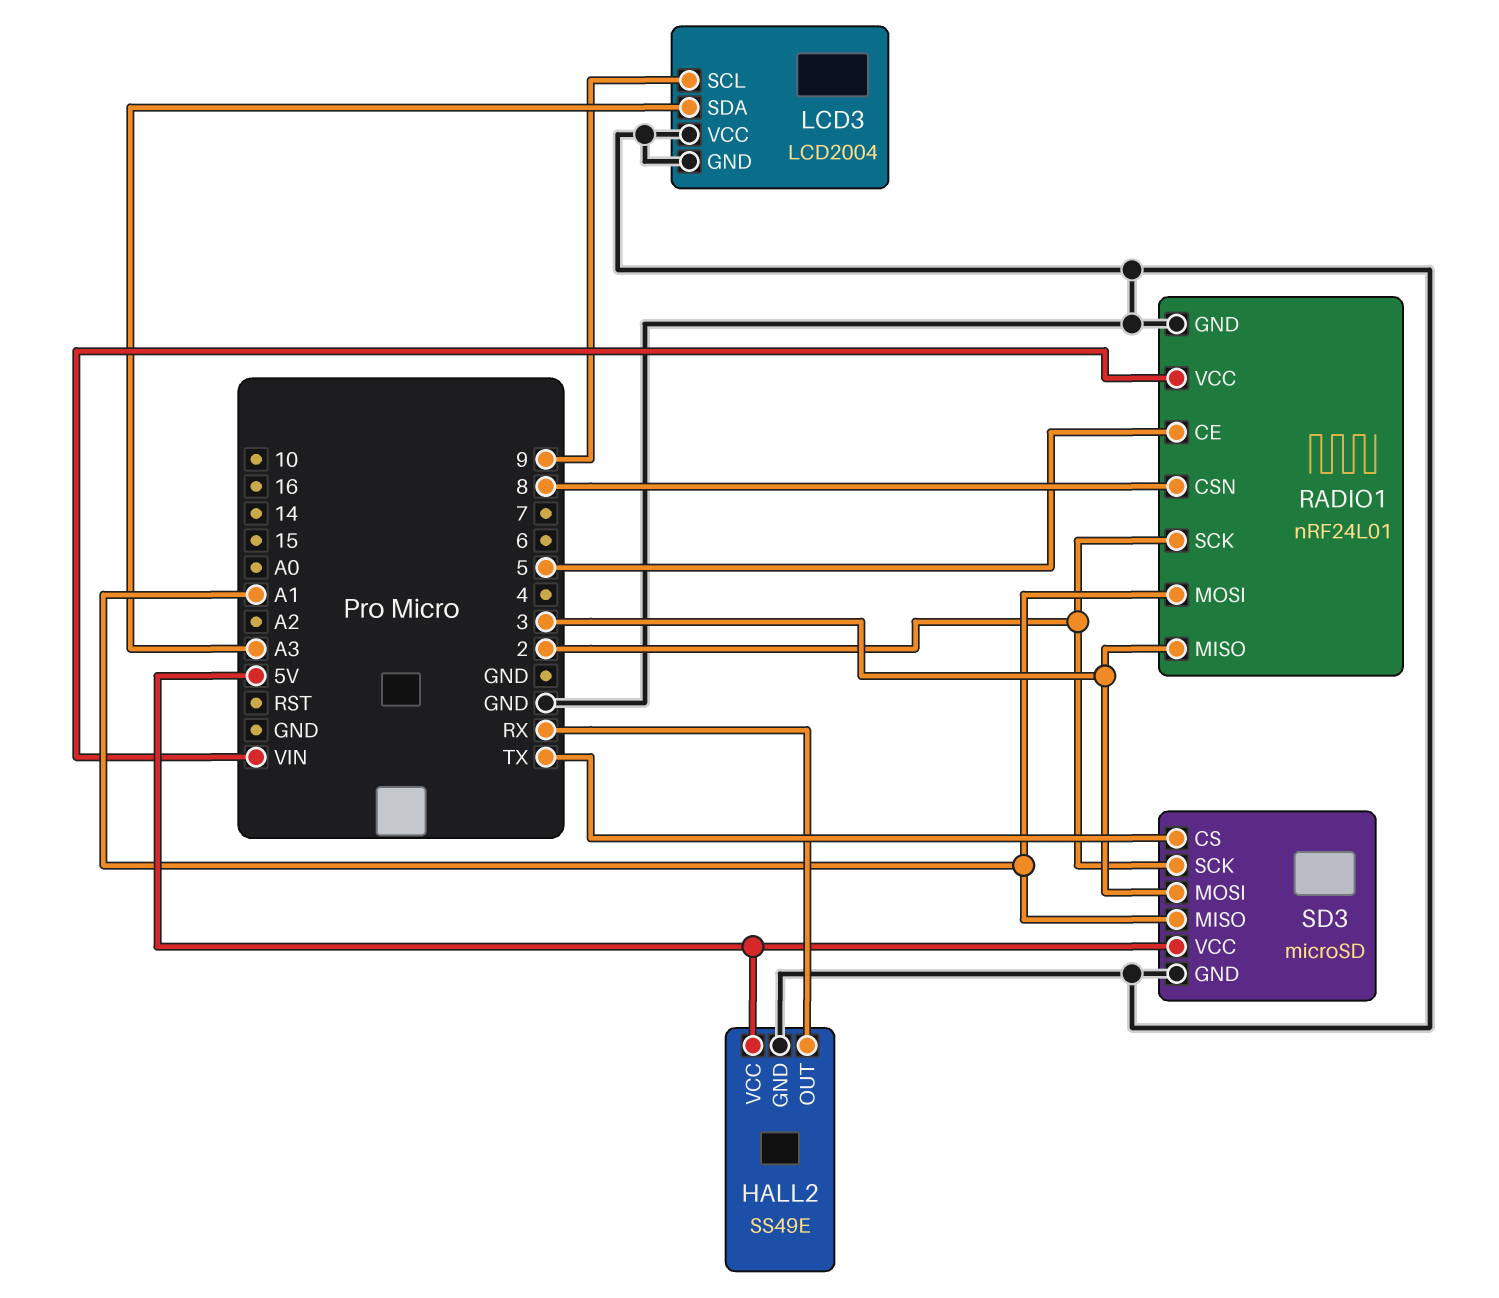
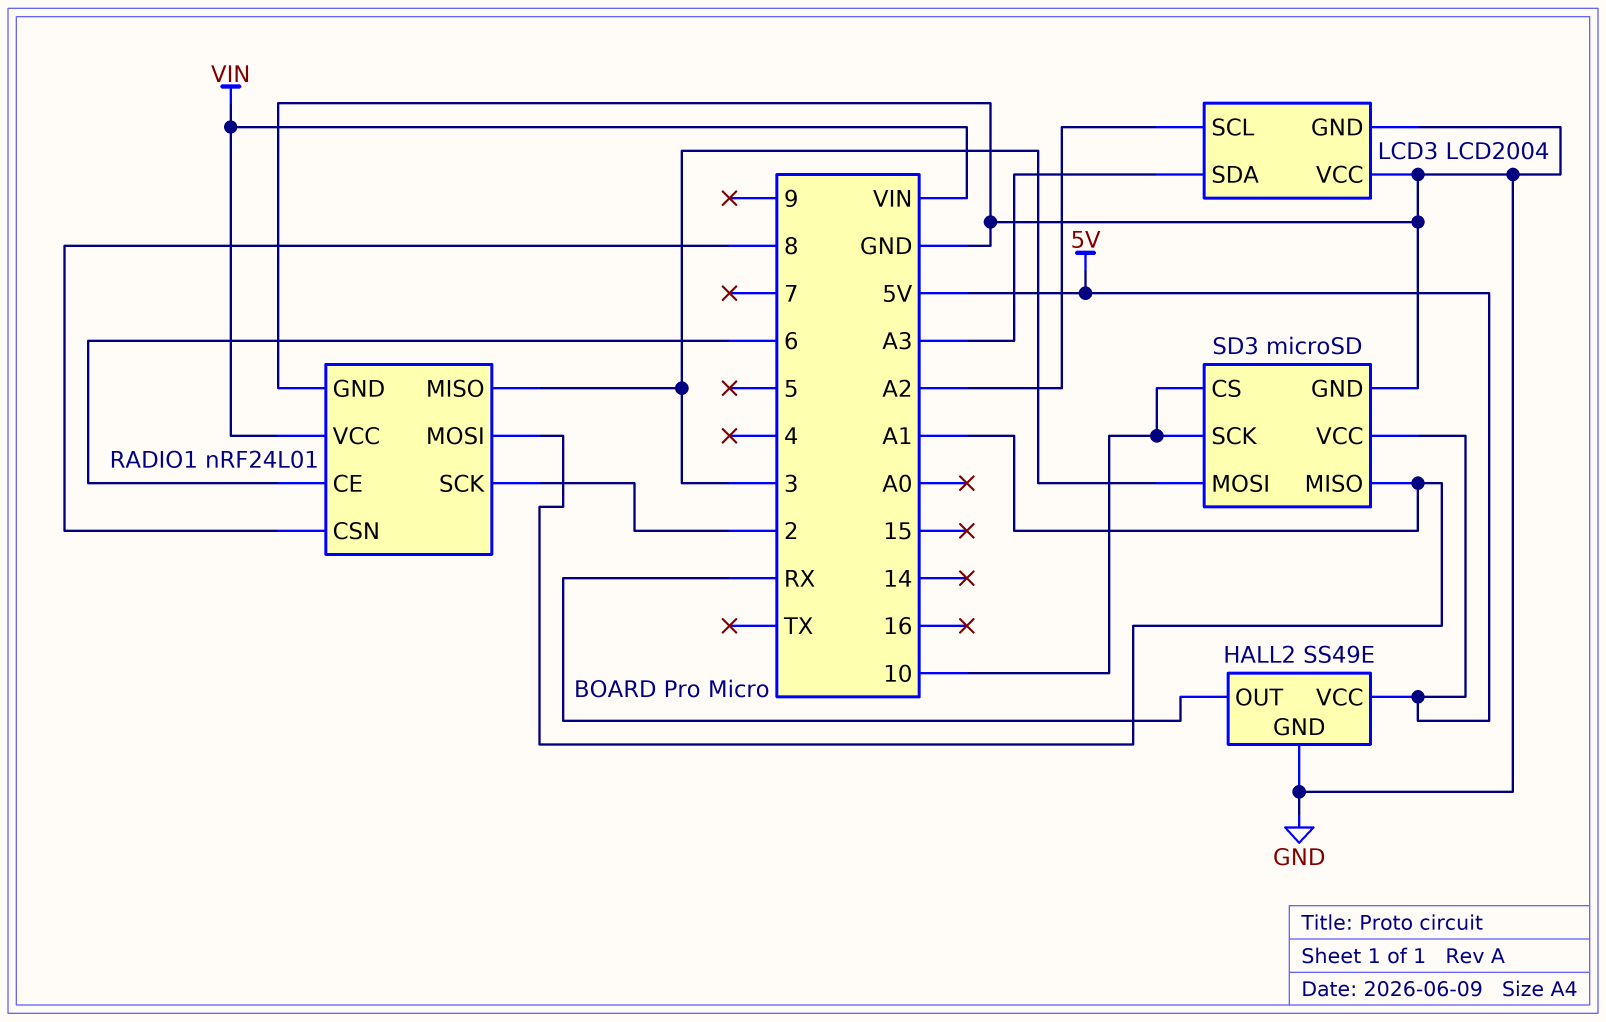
LCD3 pin SCL: 9 -> A2
RADIO1 pin CE: 5 -> 6
SD3 pin CS: TX -> 10
SD3 pin SCK: 2 -> 10

